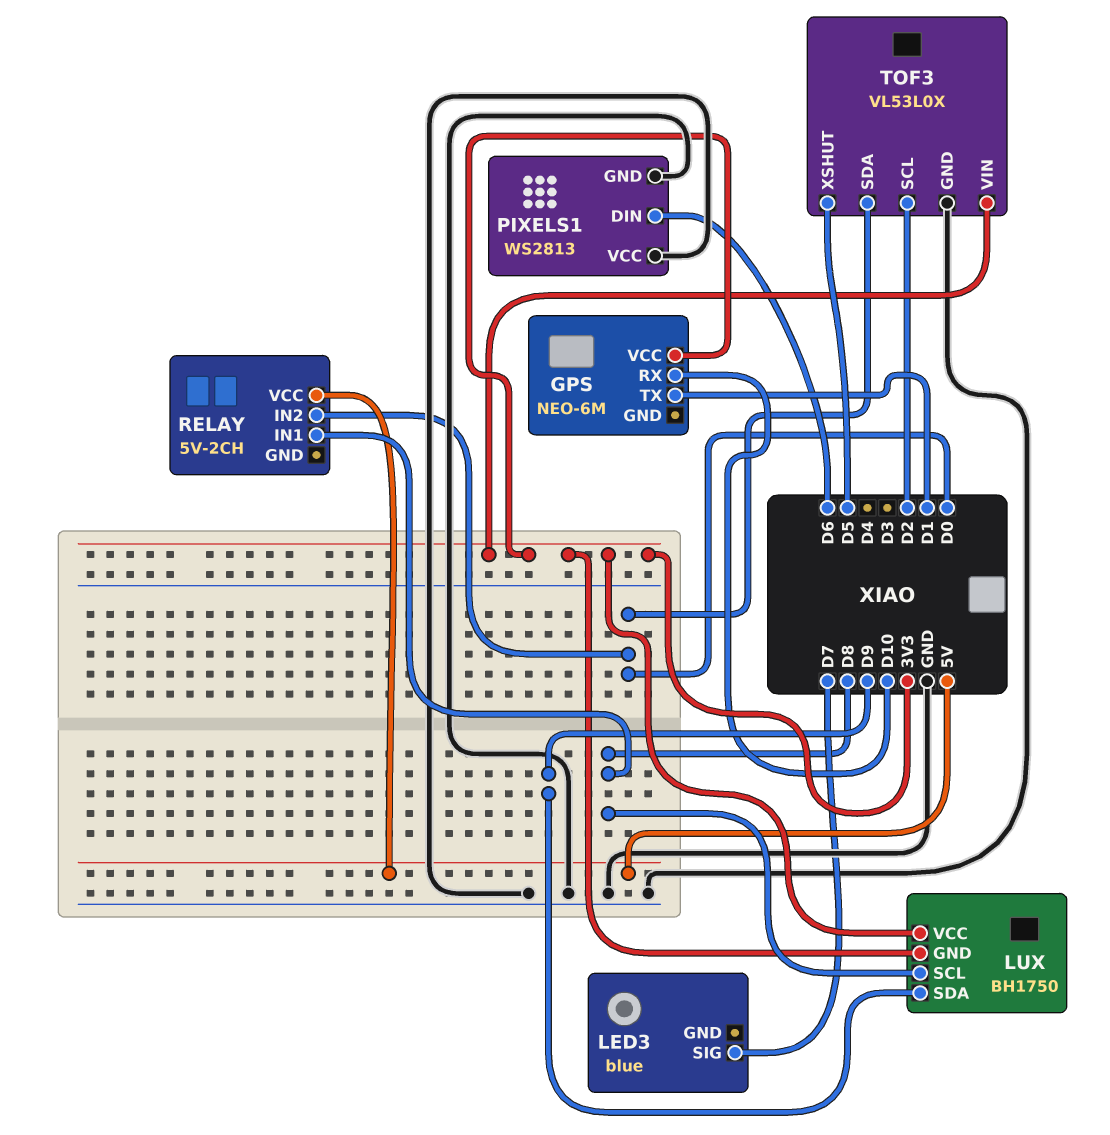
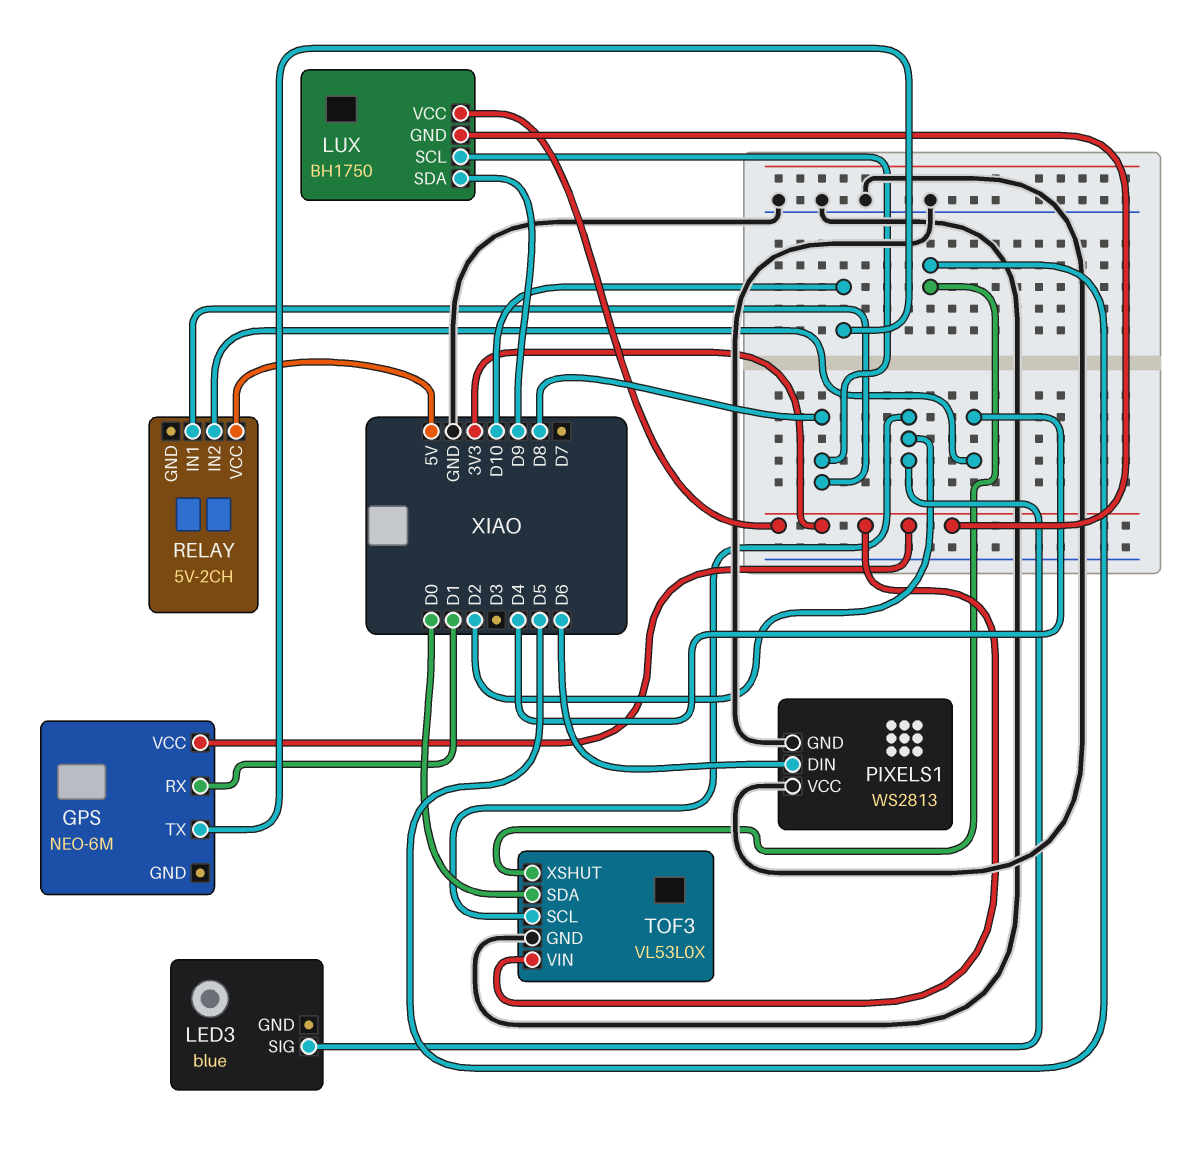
GPS pin RX: D10 -> D1
GPS pin TX: D1 -> D10
LED3 pin SIG: D7 -> D2
RELAY pin IN2: D0 -> D4

